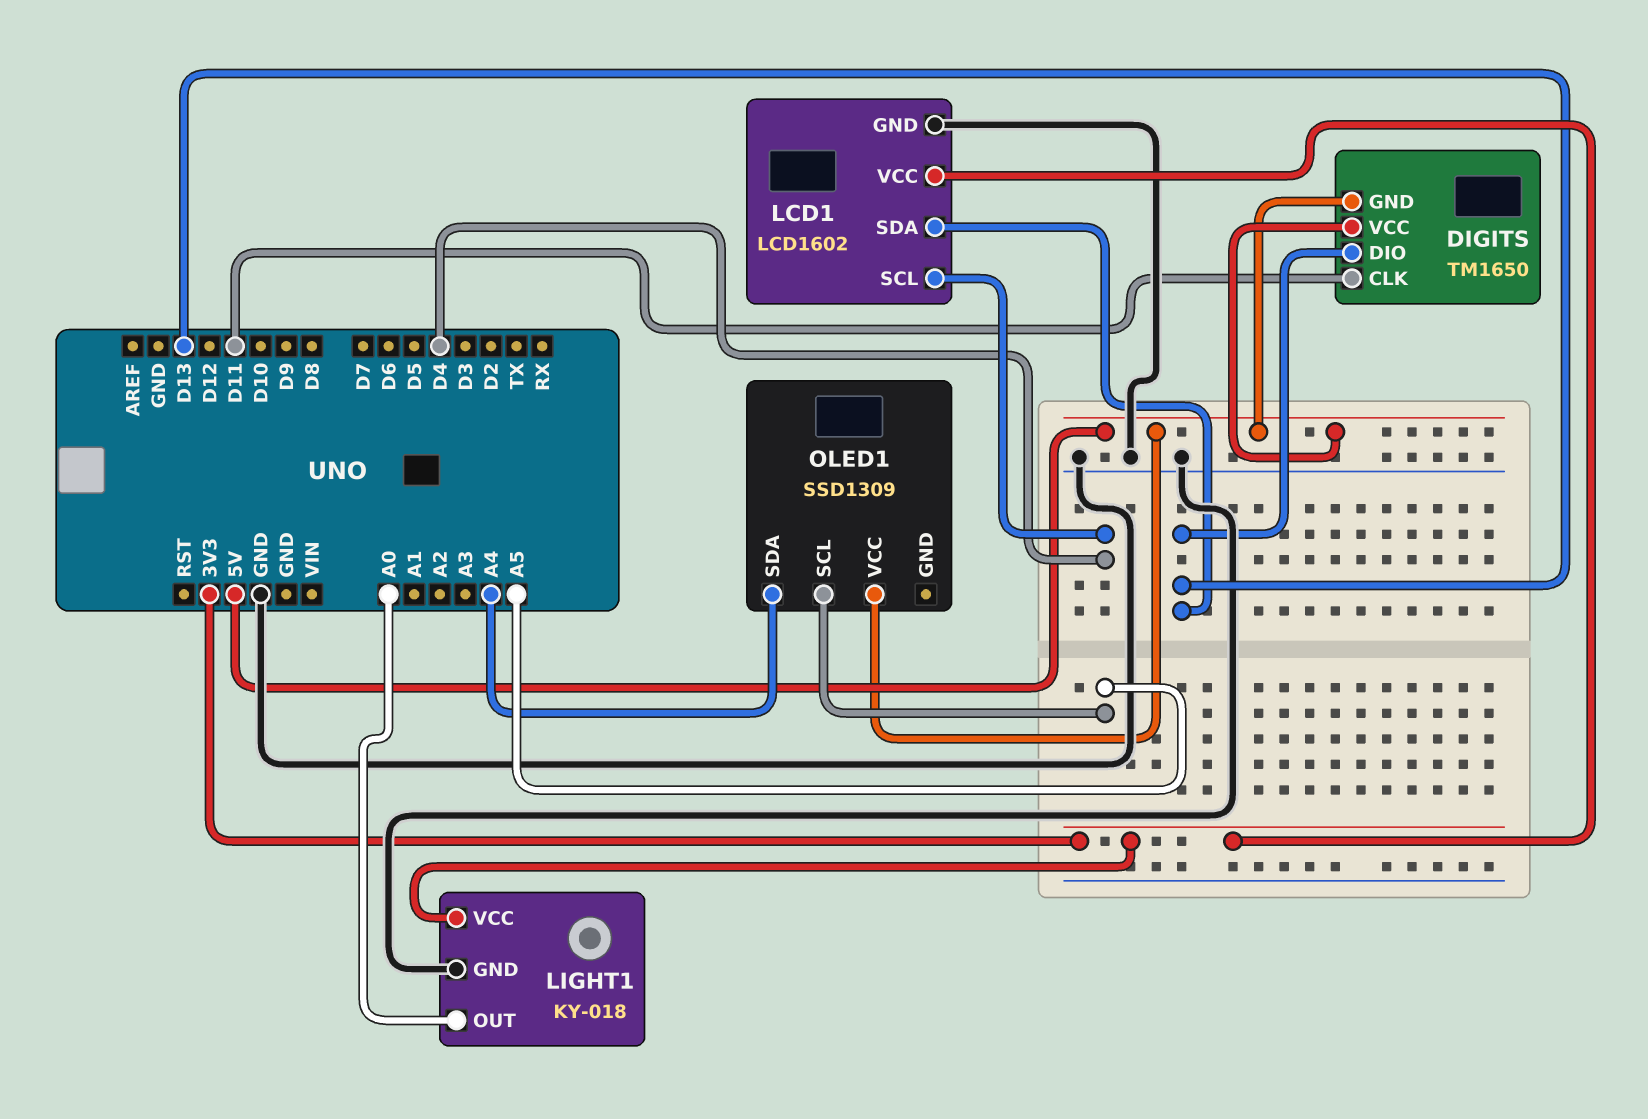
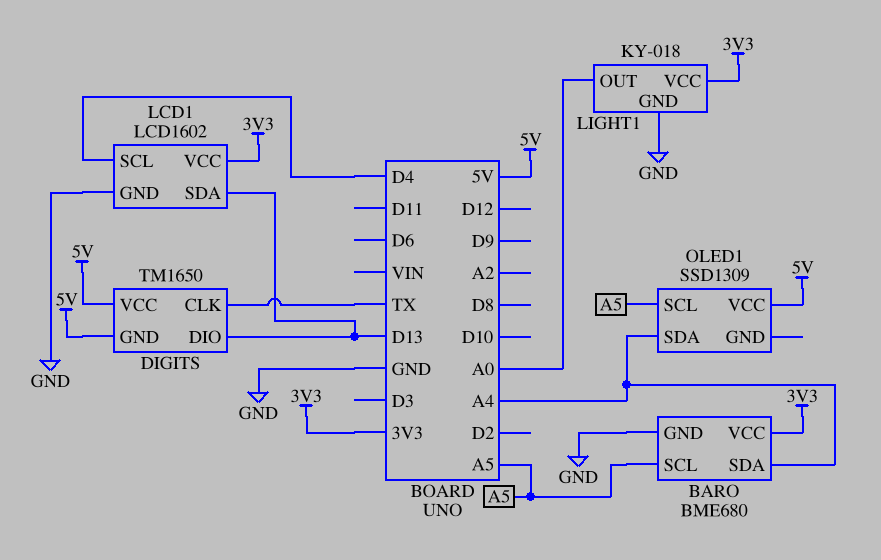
BARO: none -> BME680
BARO pin GND: none -> GND
BARO pin SCL: none -> A5
BARO pin SDA: none -> A4
BARO pin VCC: none -> 3V3
DIGITS pin CLK: D11 -> TX

